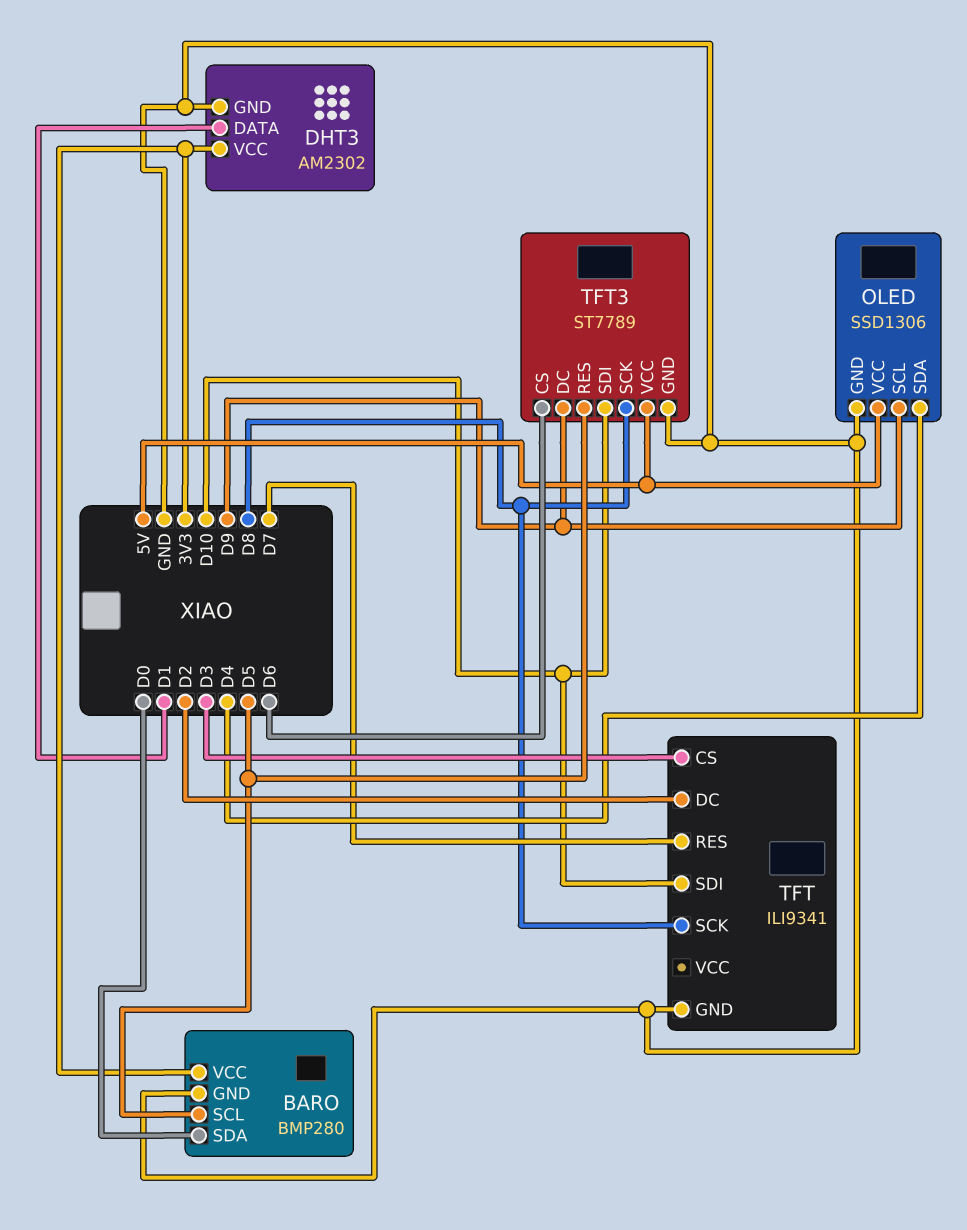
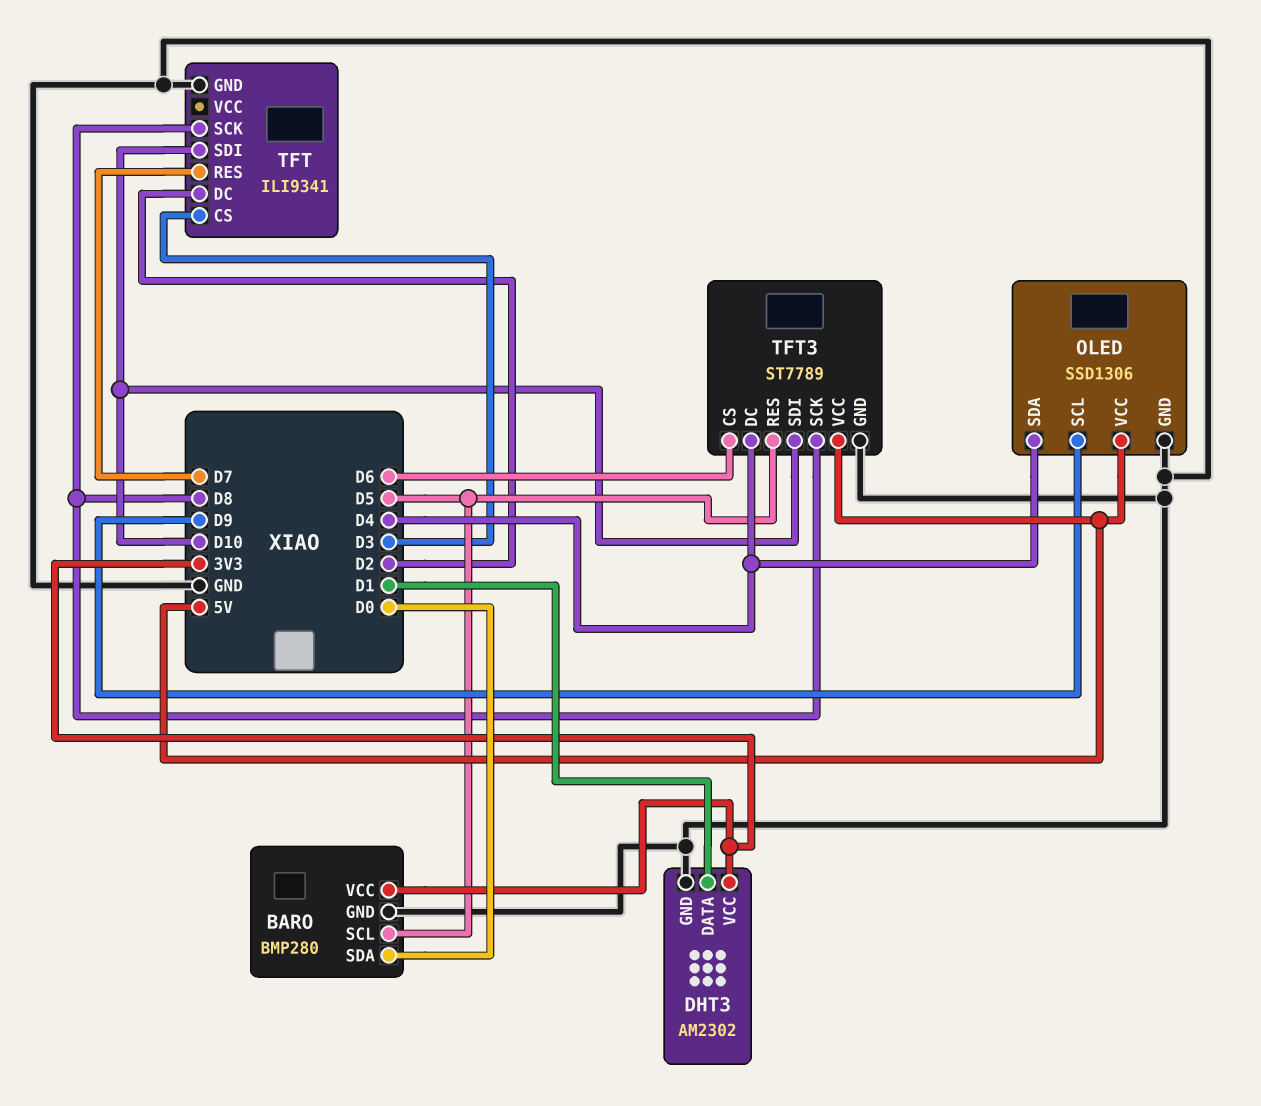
TFT3 pin DC: D9 -> D4

